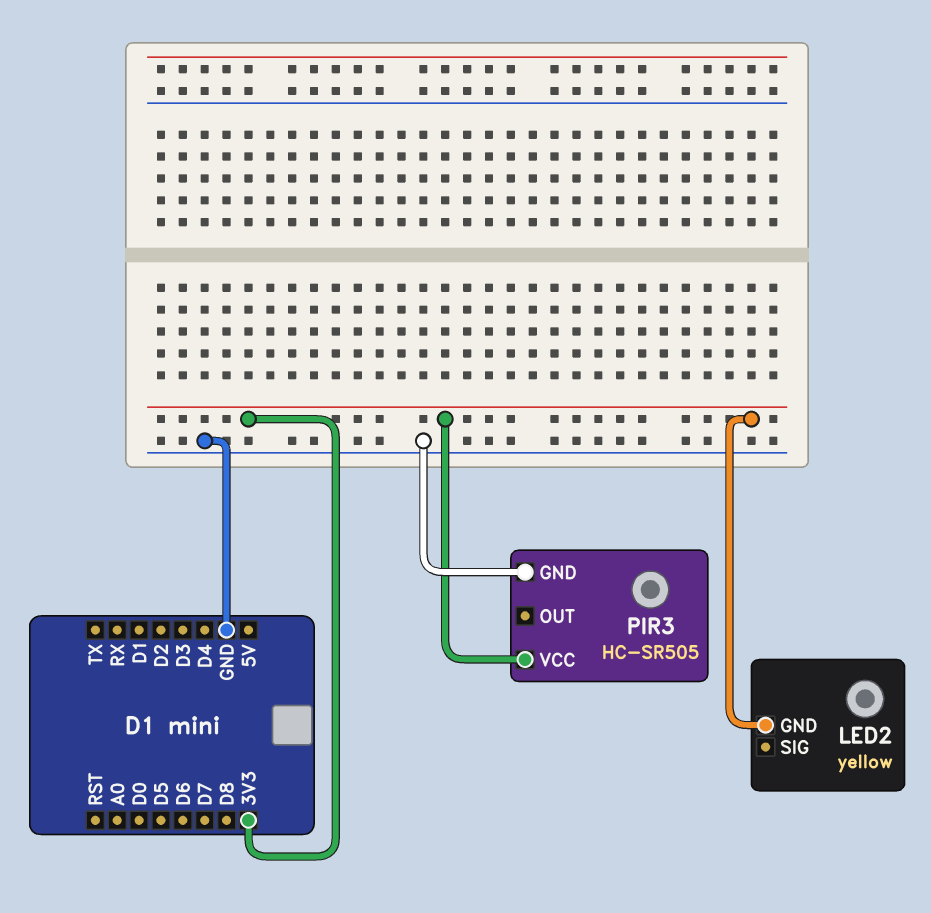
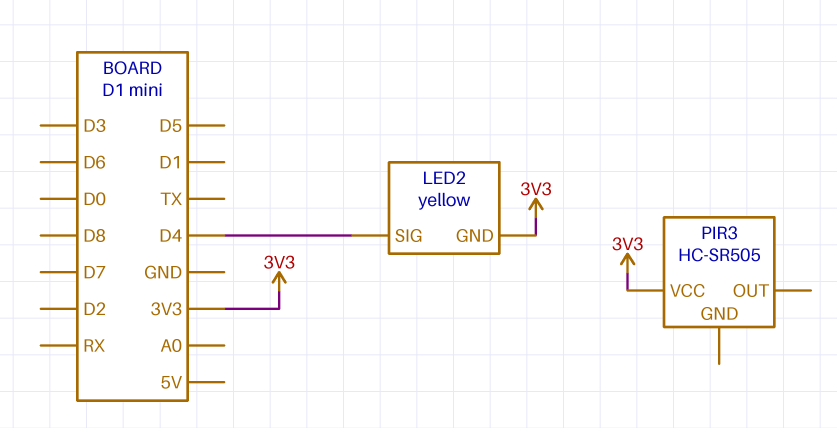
LED2 pin SIG: none -> D4
PIR3 pin GND: GND -> none

